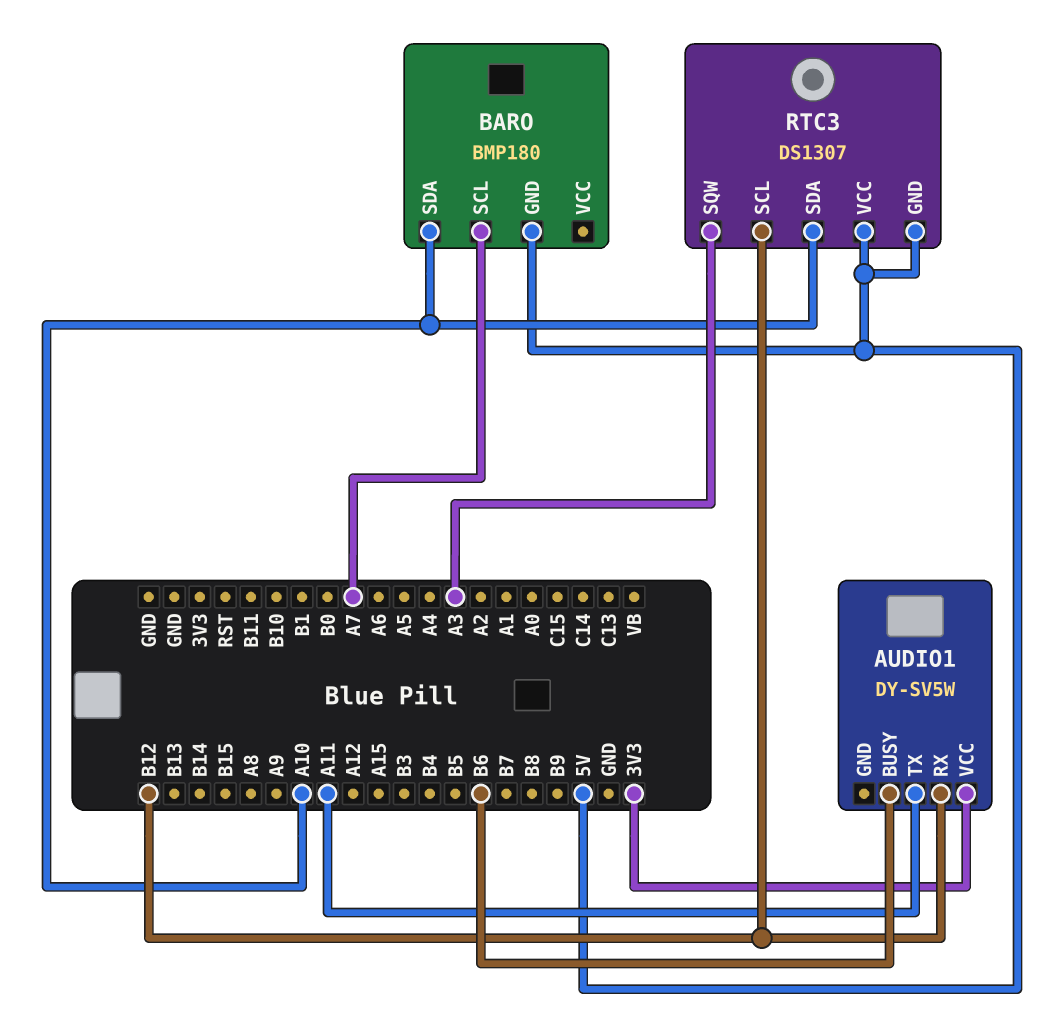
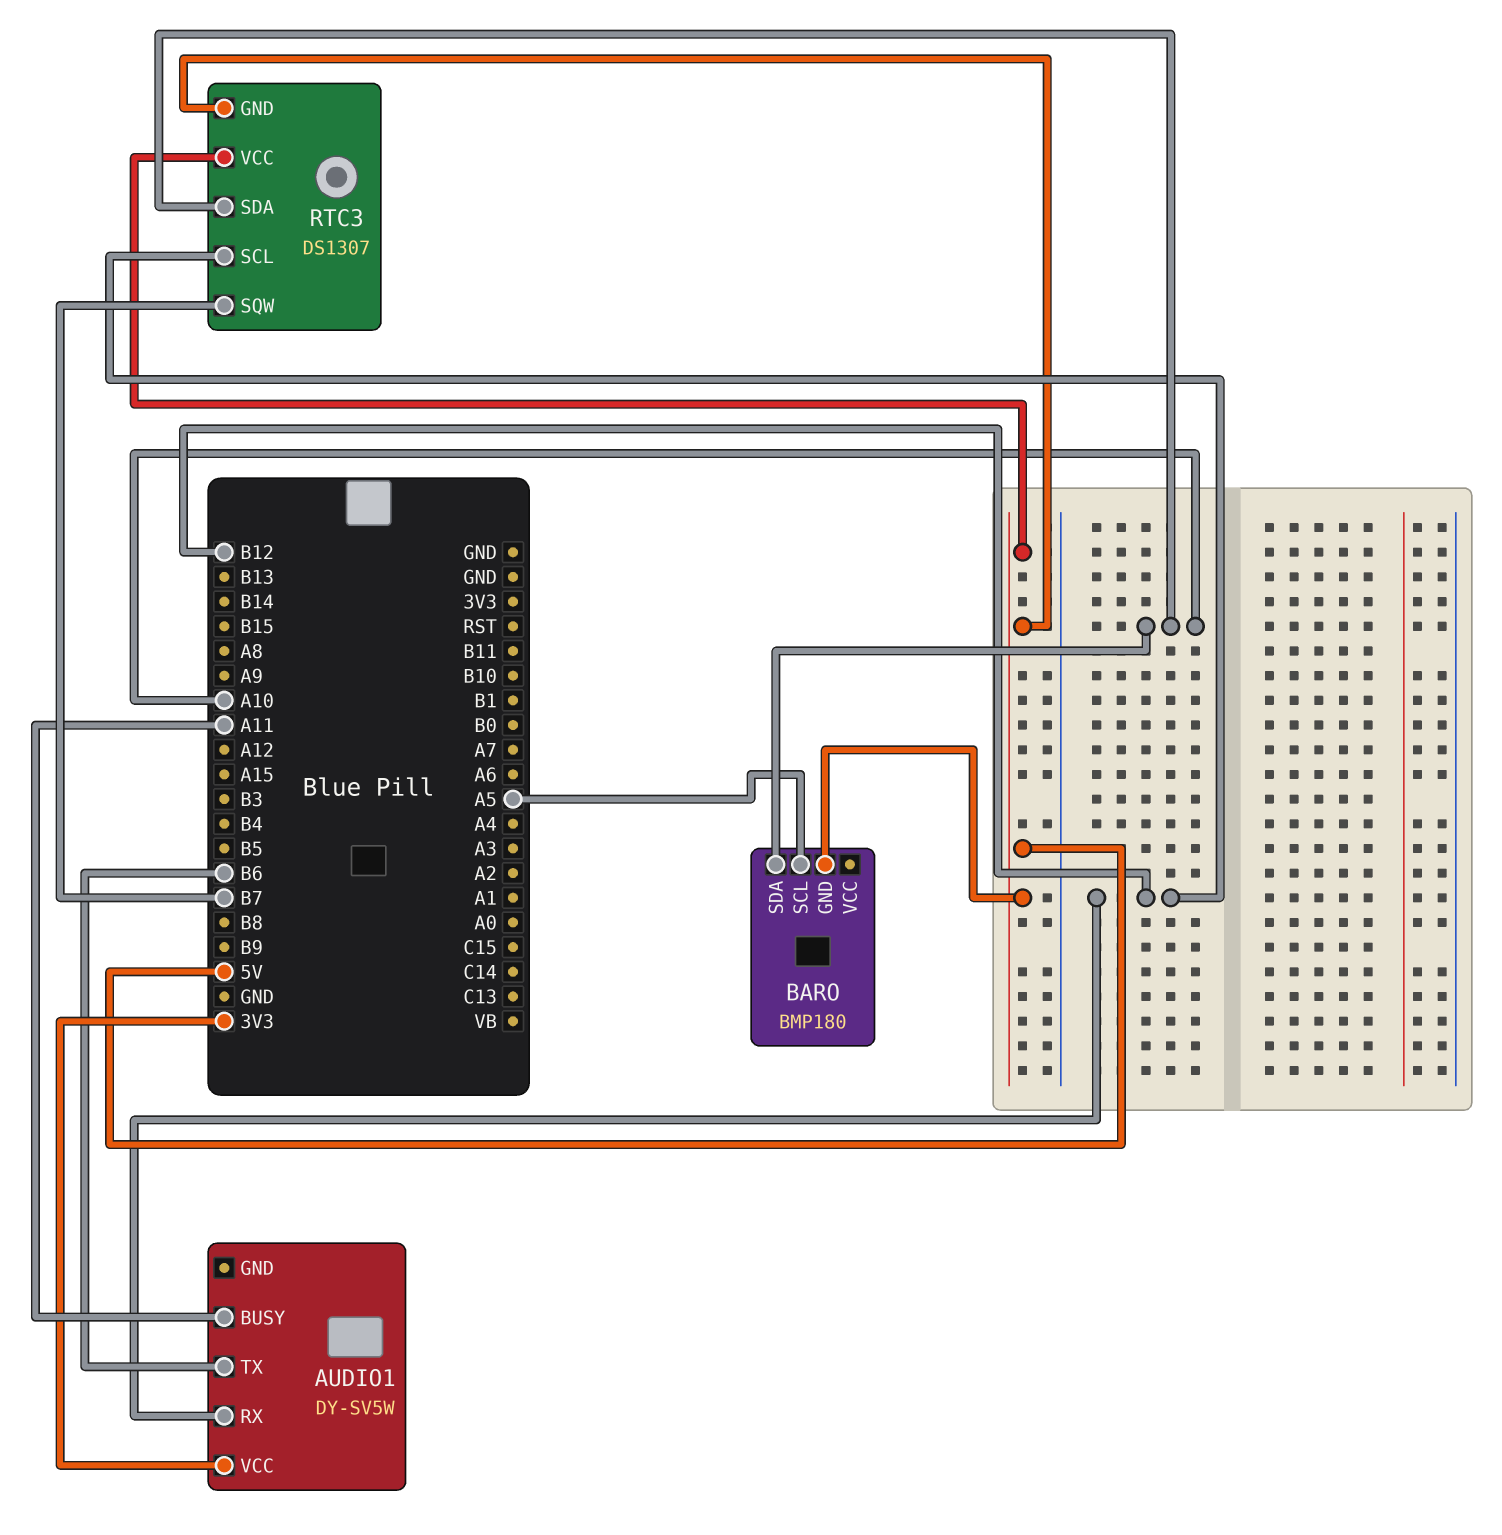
AUDIO1 pin BUSY: B6 -> A11
AUDIO1 pin TX: A11 -> B6
BARO pin SCL: A7 -> A5
RTC3 pin SQW: A3 -> B7

